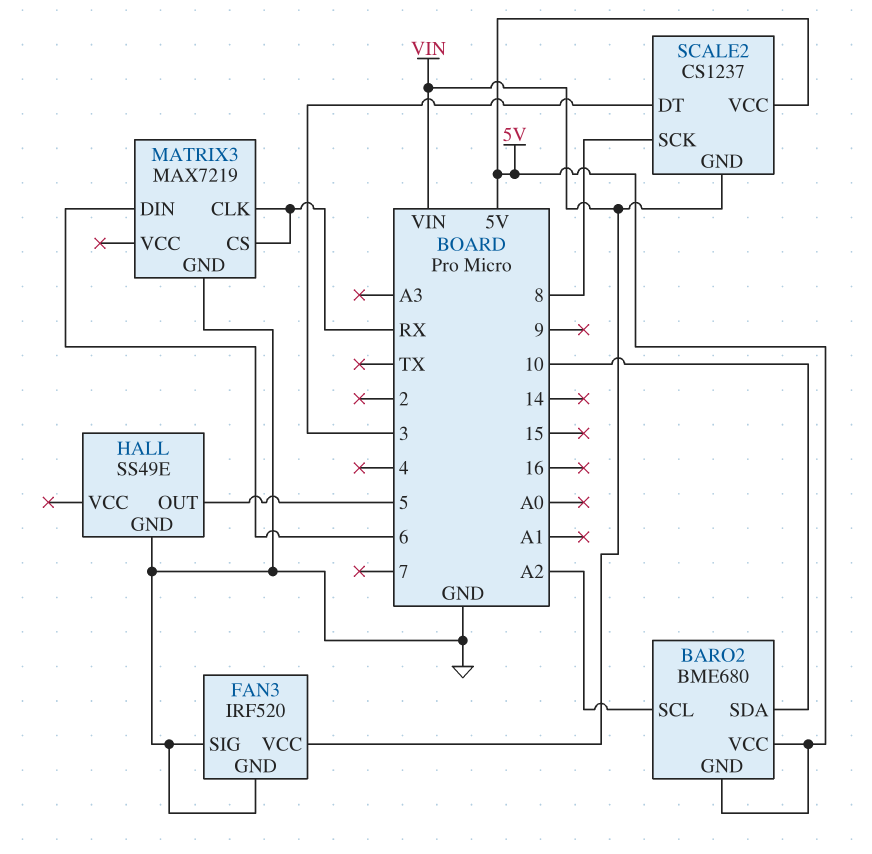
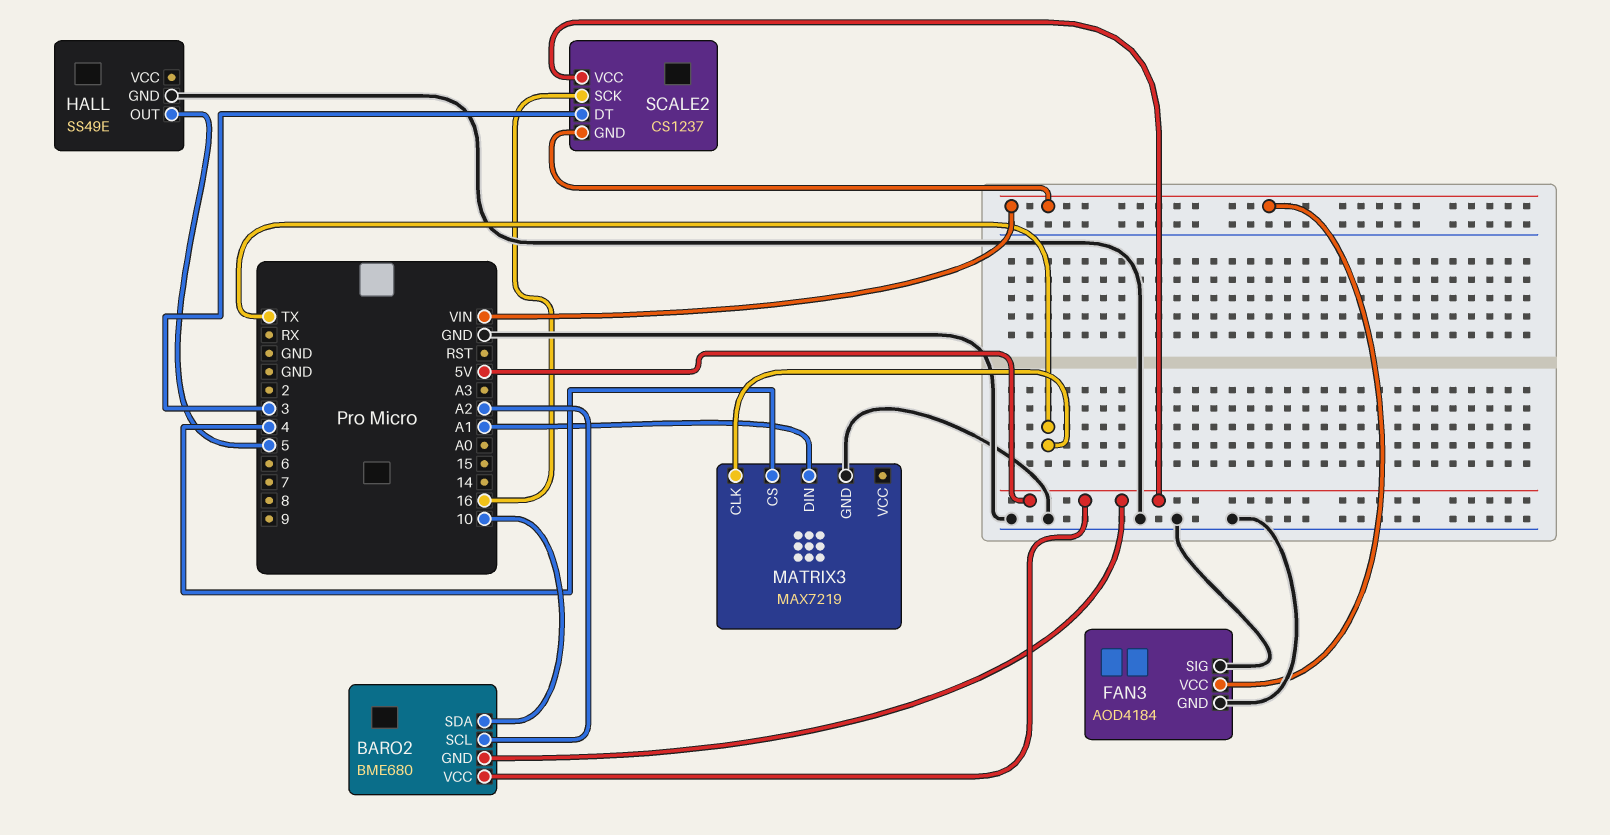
FAN3: IRF520 -> AOD4184
MATRIX3 pin CLK: RX -> TX
MATRIX3 pin CS: RX -> 4
MATRIX3 pin DIN: 6 -> A1
SCALE2 pin SCK: 8 -> 16

